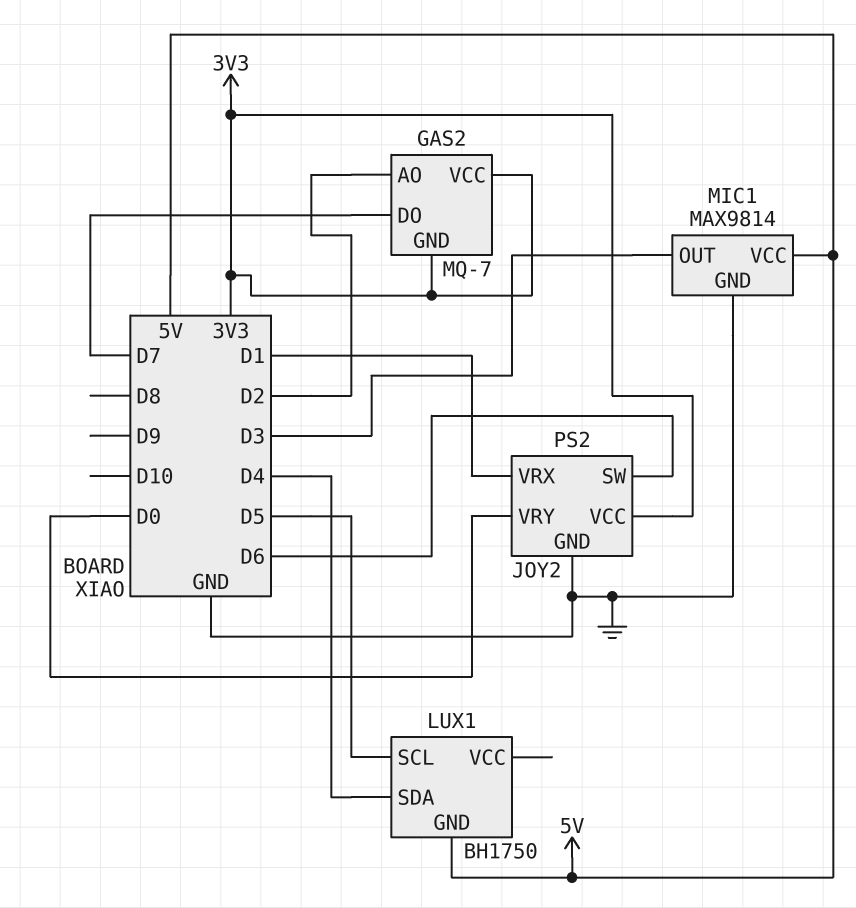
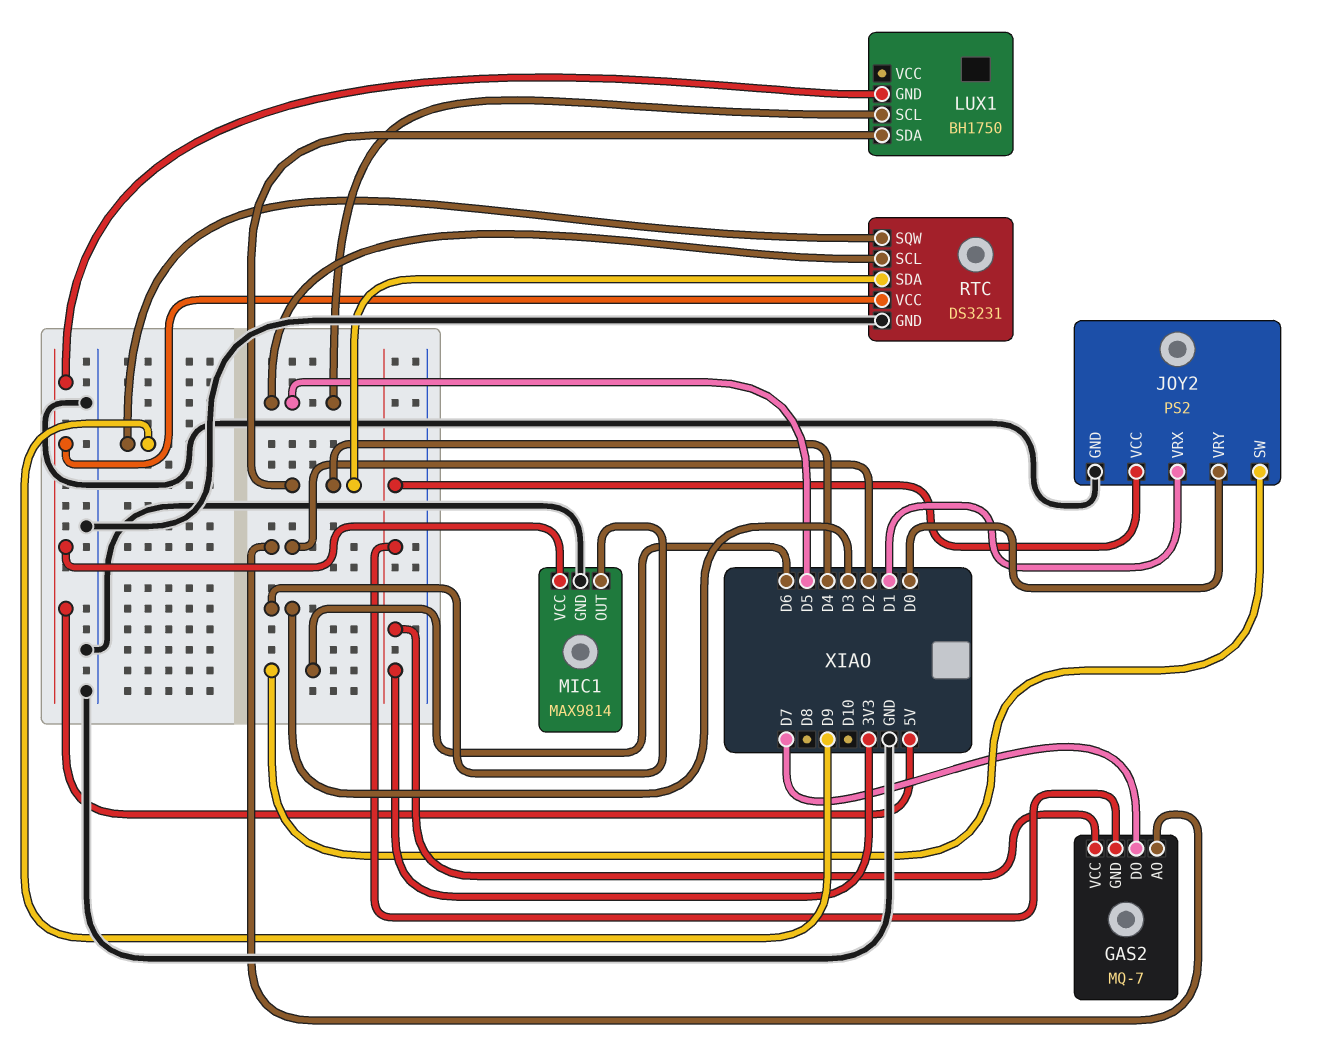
RTC: none -> DS3231
RTC pin GND: none -> GND
RTC pin SCL: none -> D5
RTC pin SDA: none -> D4
RTC pin SQW: none -> D9
RTC pin VCC: none -> 5V

